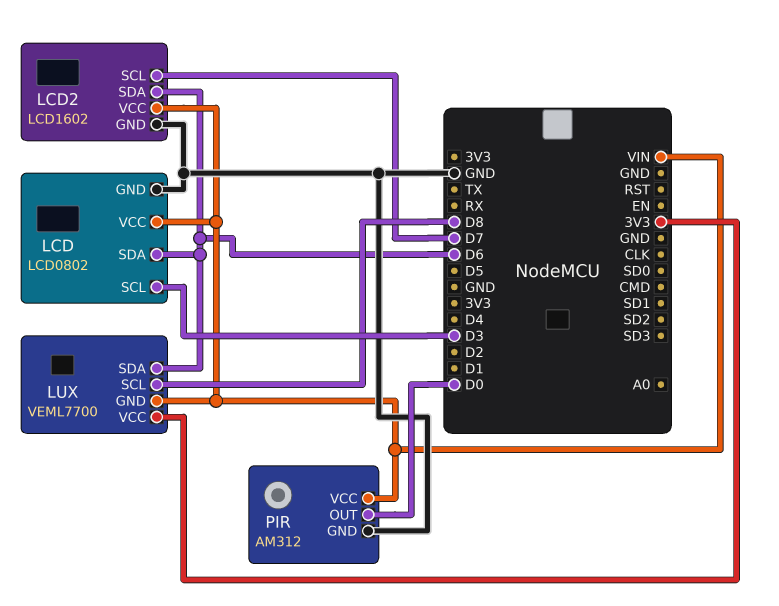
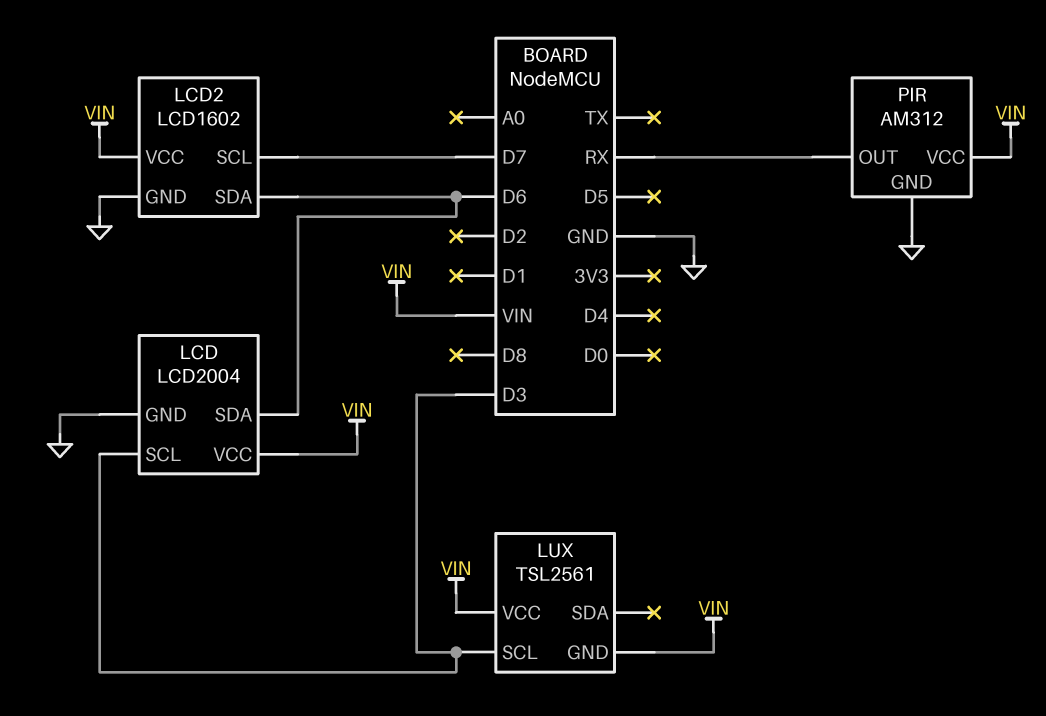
LCD: LCD0802 -> LCD2004
LUX: VEML7700 -> TSL2561
LUX pin SCL: D8 -> D3
LUX pin SDA: D6 -> none
LUX pin VCC: 3V3 -> VIN
PIR pin OUT: D0 -> RX

